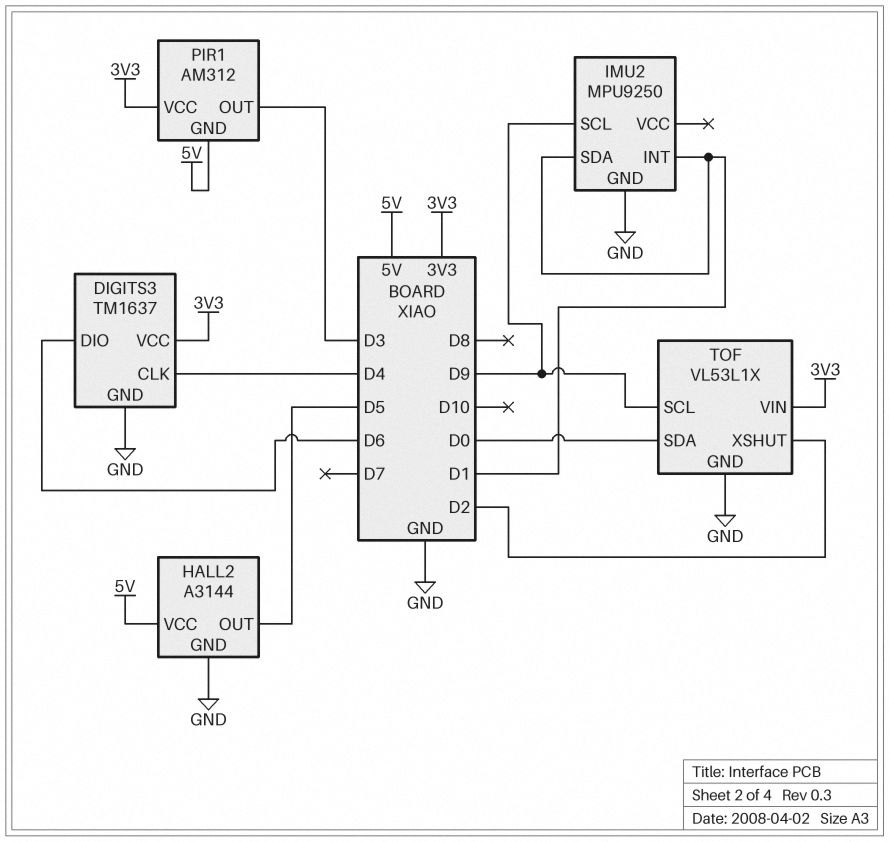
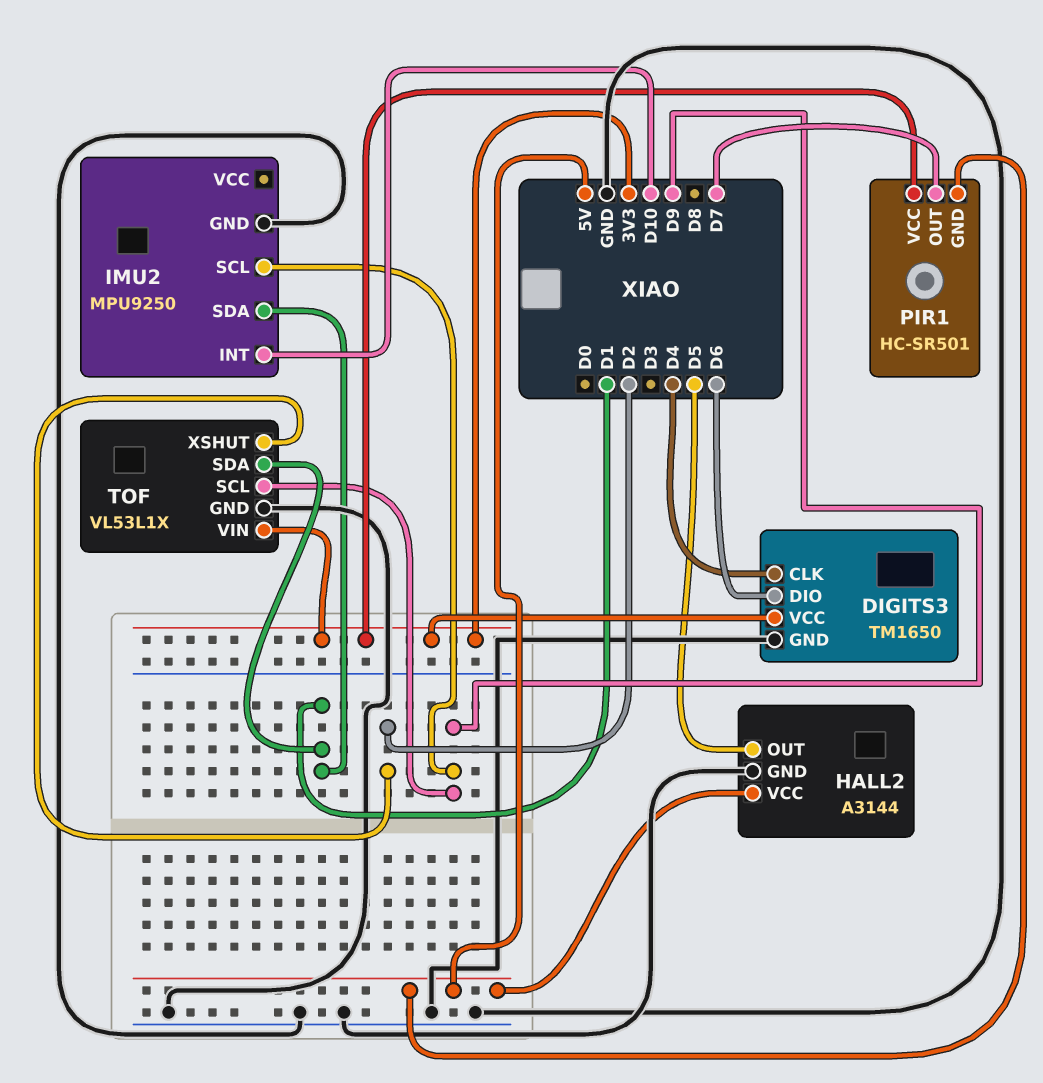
DIGITS3: TM1637 -> TM1650
IMU2 pin INT: D1 -> D10
PIR1: AM312 -> HC-SR501
PIR1 pin OUT: D3 -> D7
TOF pin SDA: D0 -> D1

